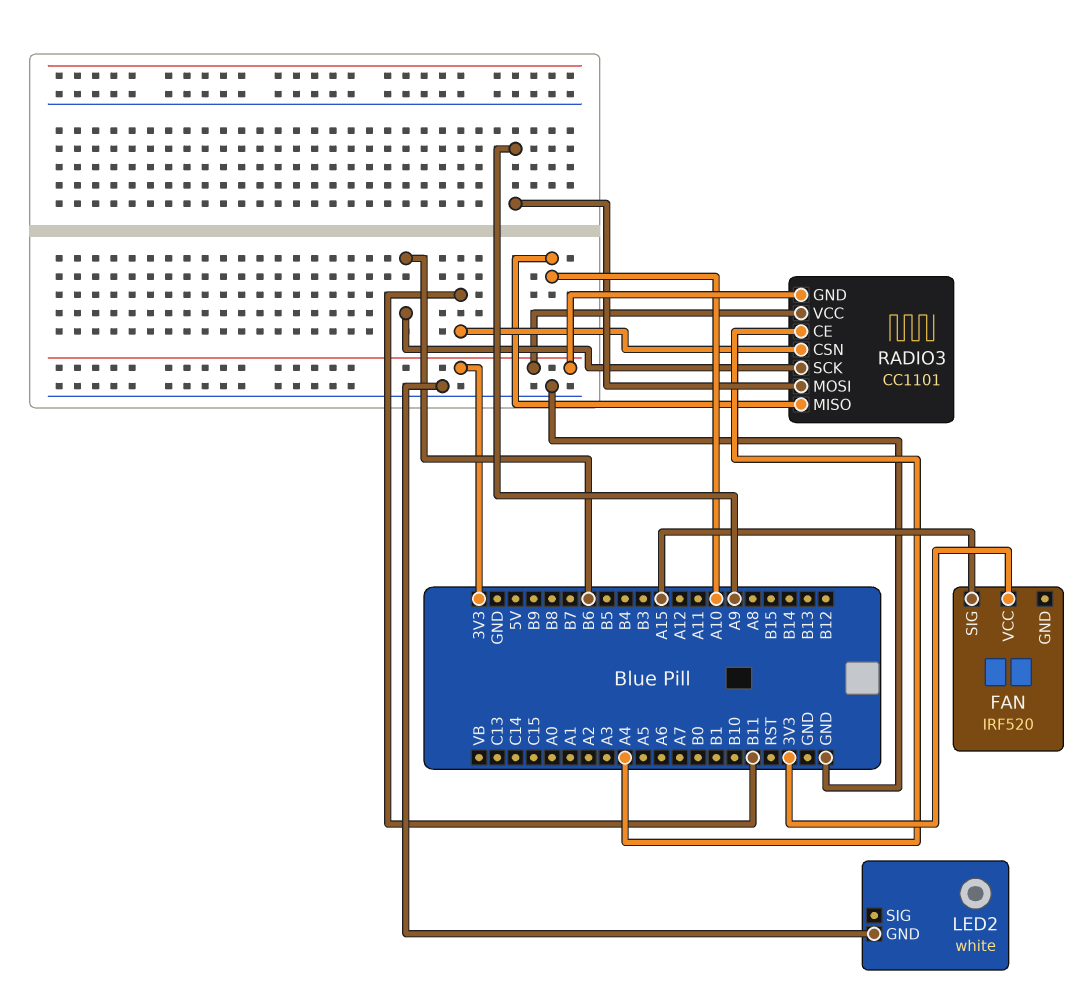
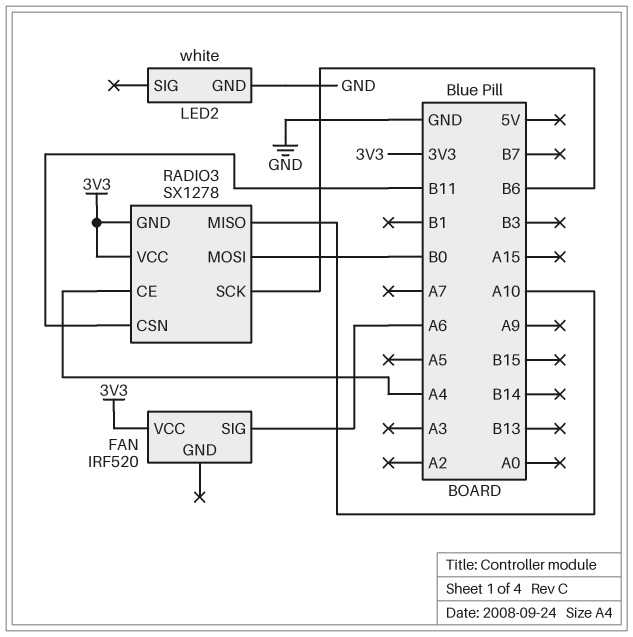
FAN pin SIG: A15 -> A6
RADIO3: CC1101 -> SX1278
RADIO3 pin MOSI: A9 -> B0

